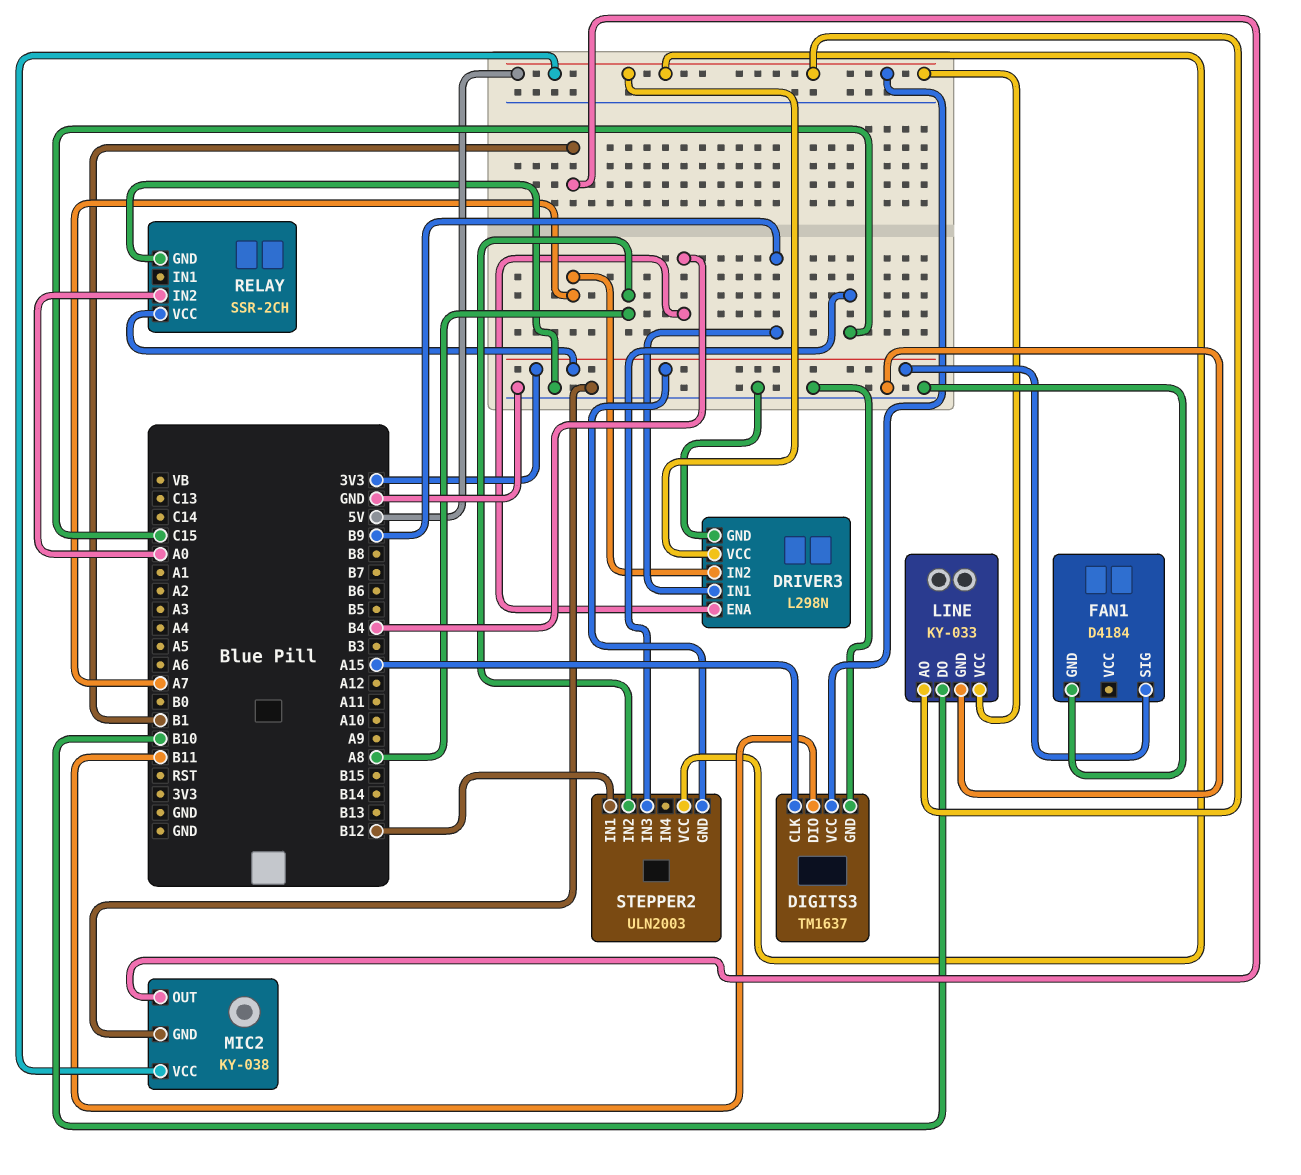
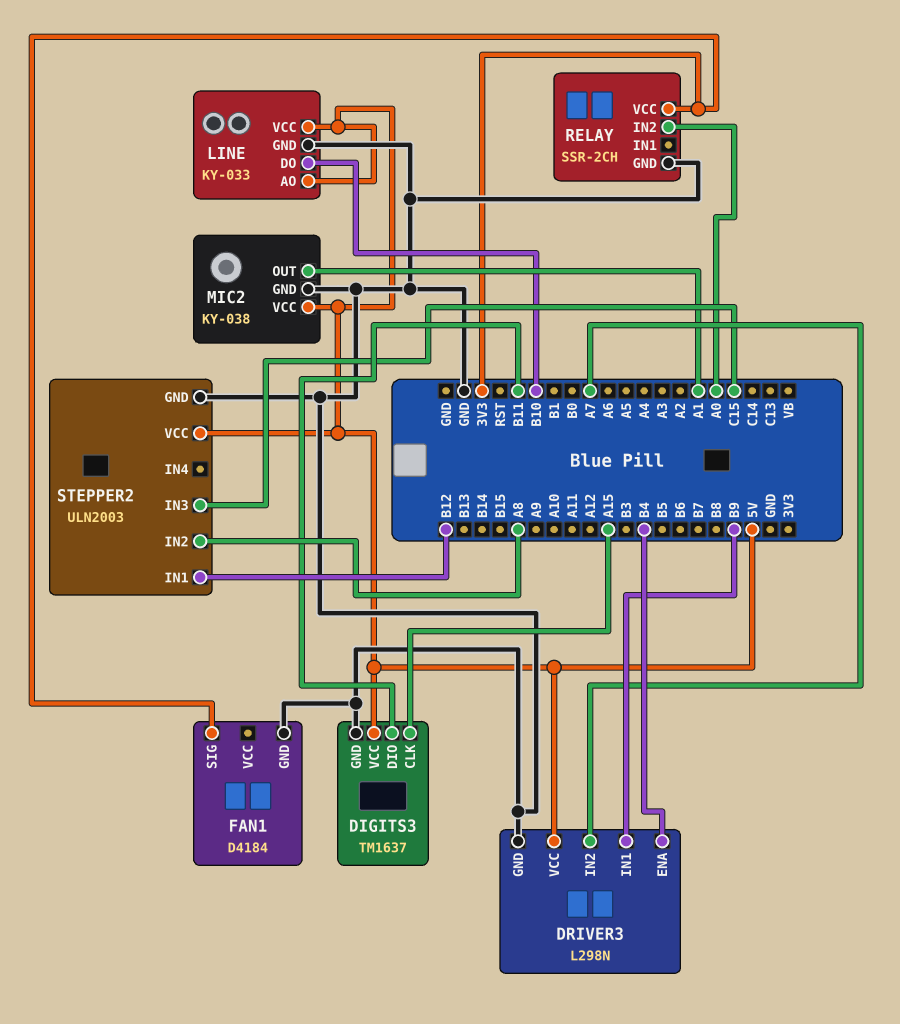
MIC2 pin OUT: B1 -> A1
STEPPER2 pin GND: 3V3 -> GND

